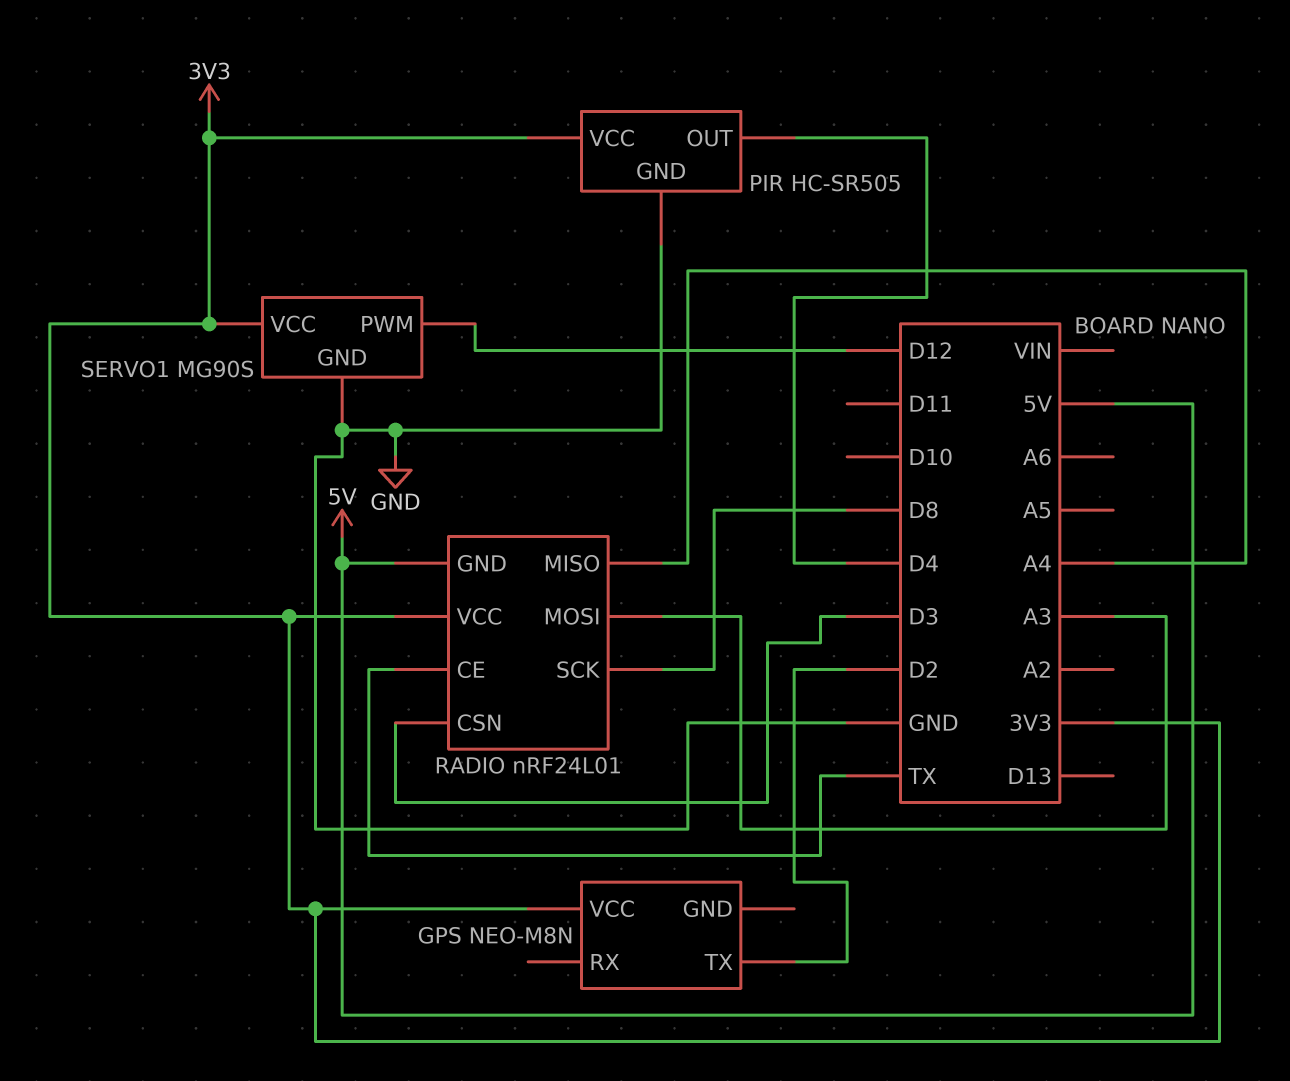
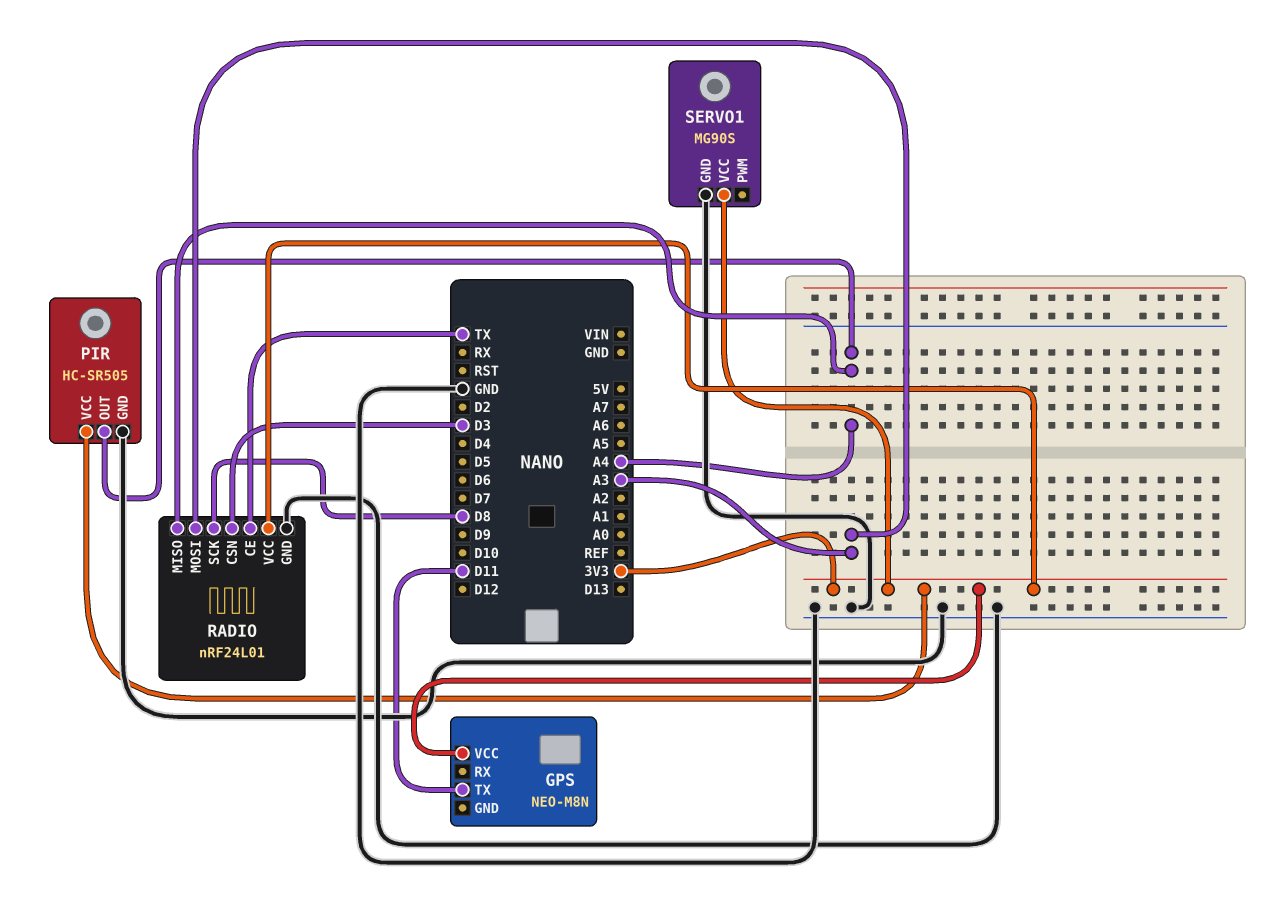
GPS pin TX: D2 -> D11
PIR pin OUT: D4 -> A4
RADIO pin GND: 5V -> GND
SERVO1 pin PWM: D12 -> none

